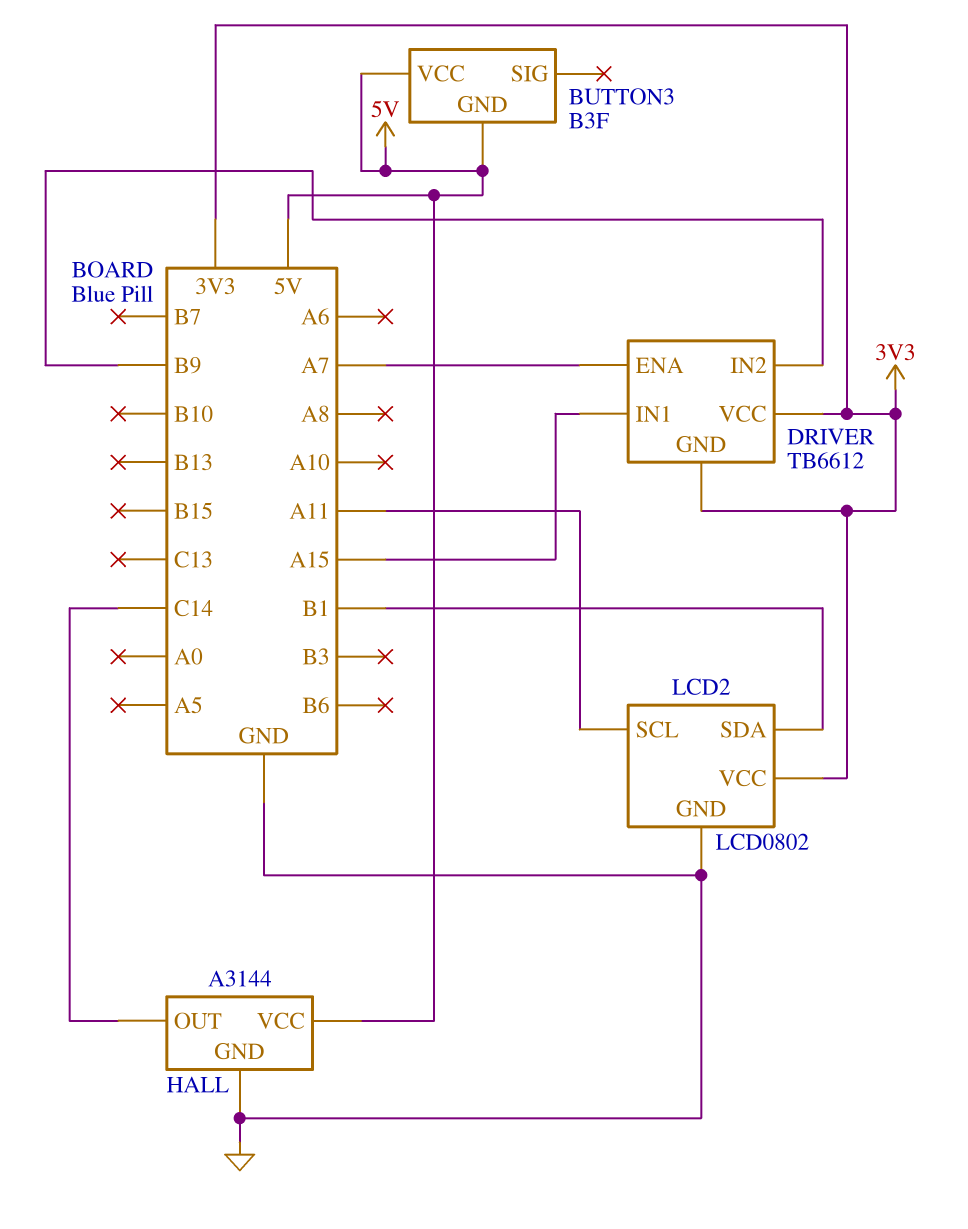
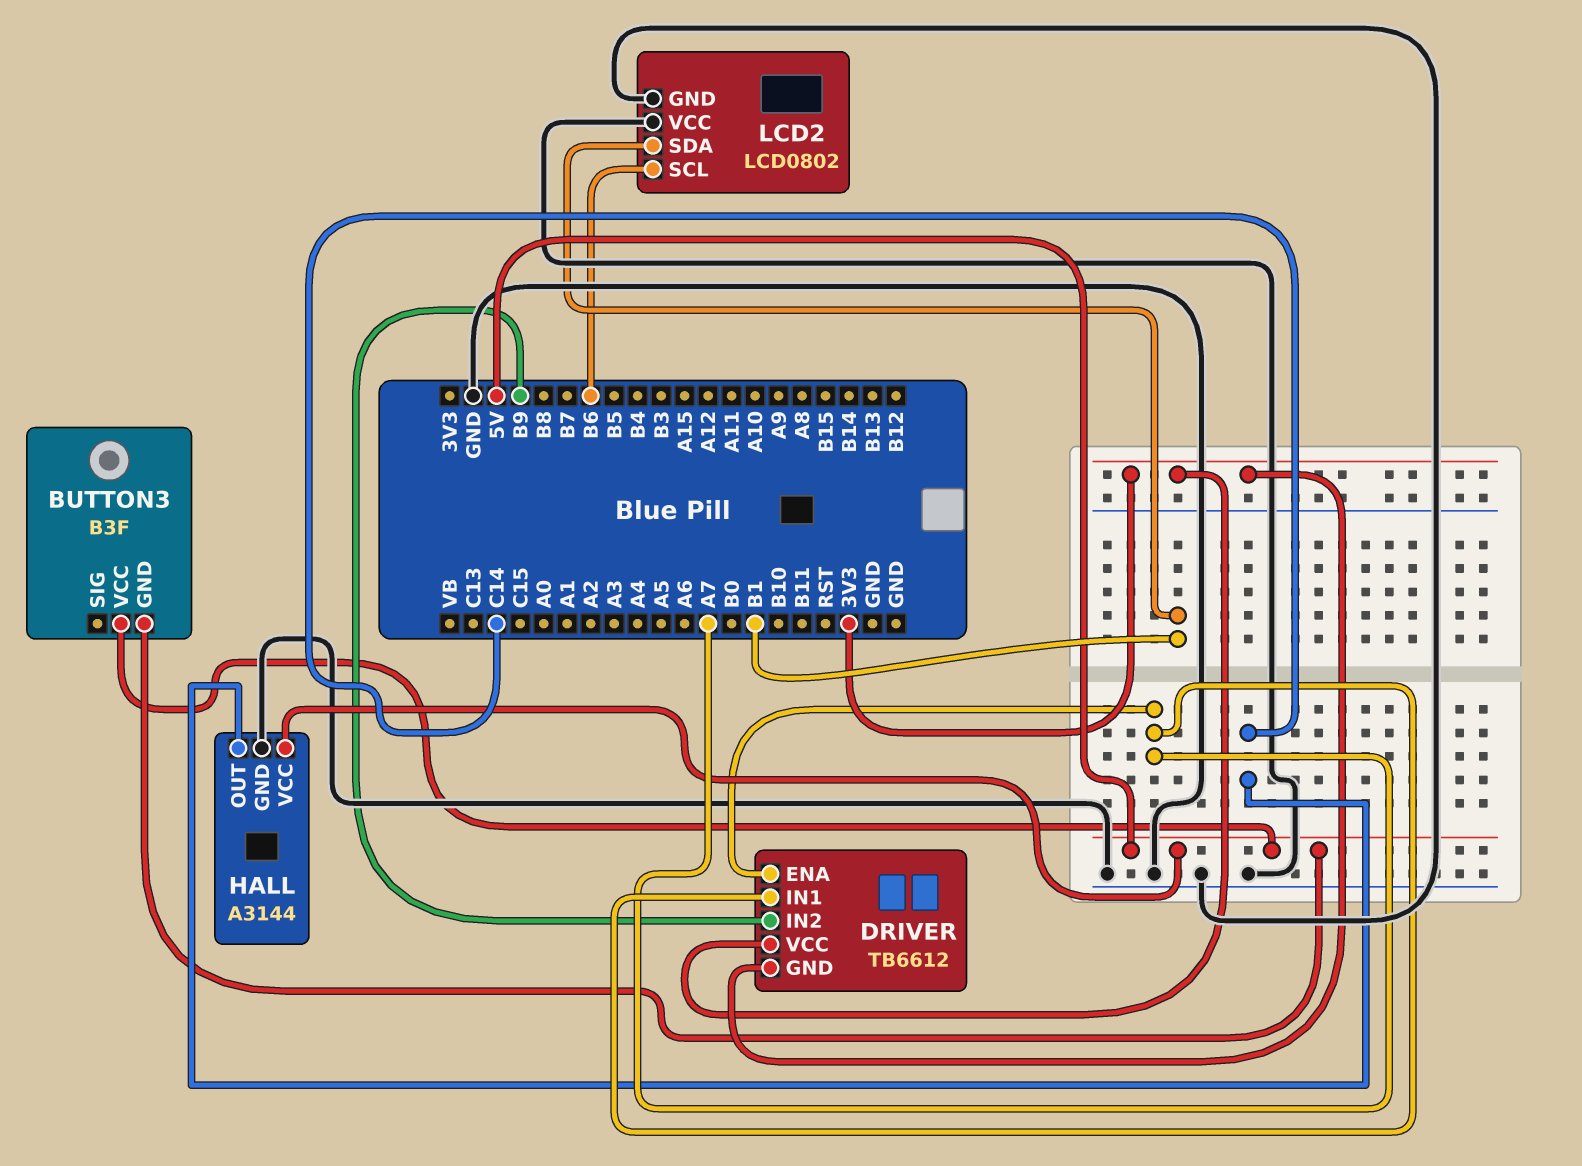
DRIVER pin IN1: A15 -> A7
LCD2 pin SCL: A11 -> B6
LCD2 pin VCC: 3V3 -> GND

